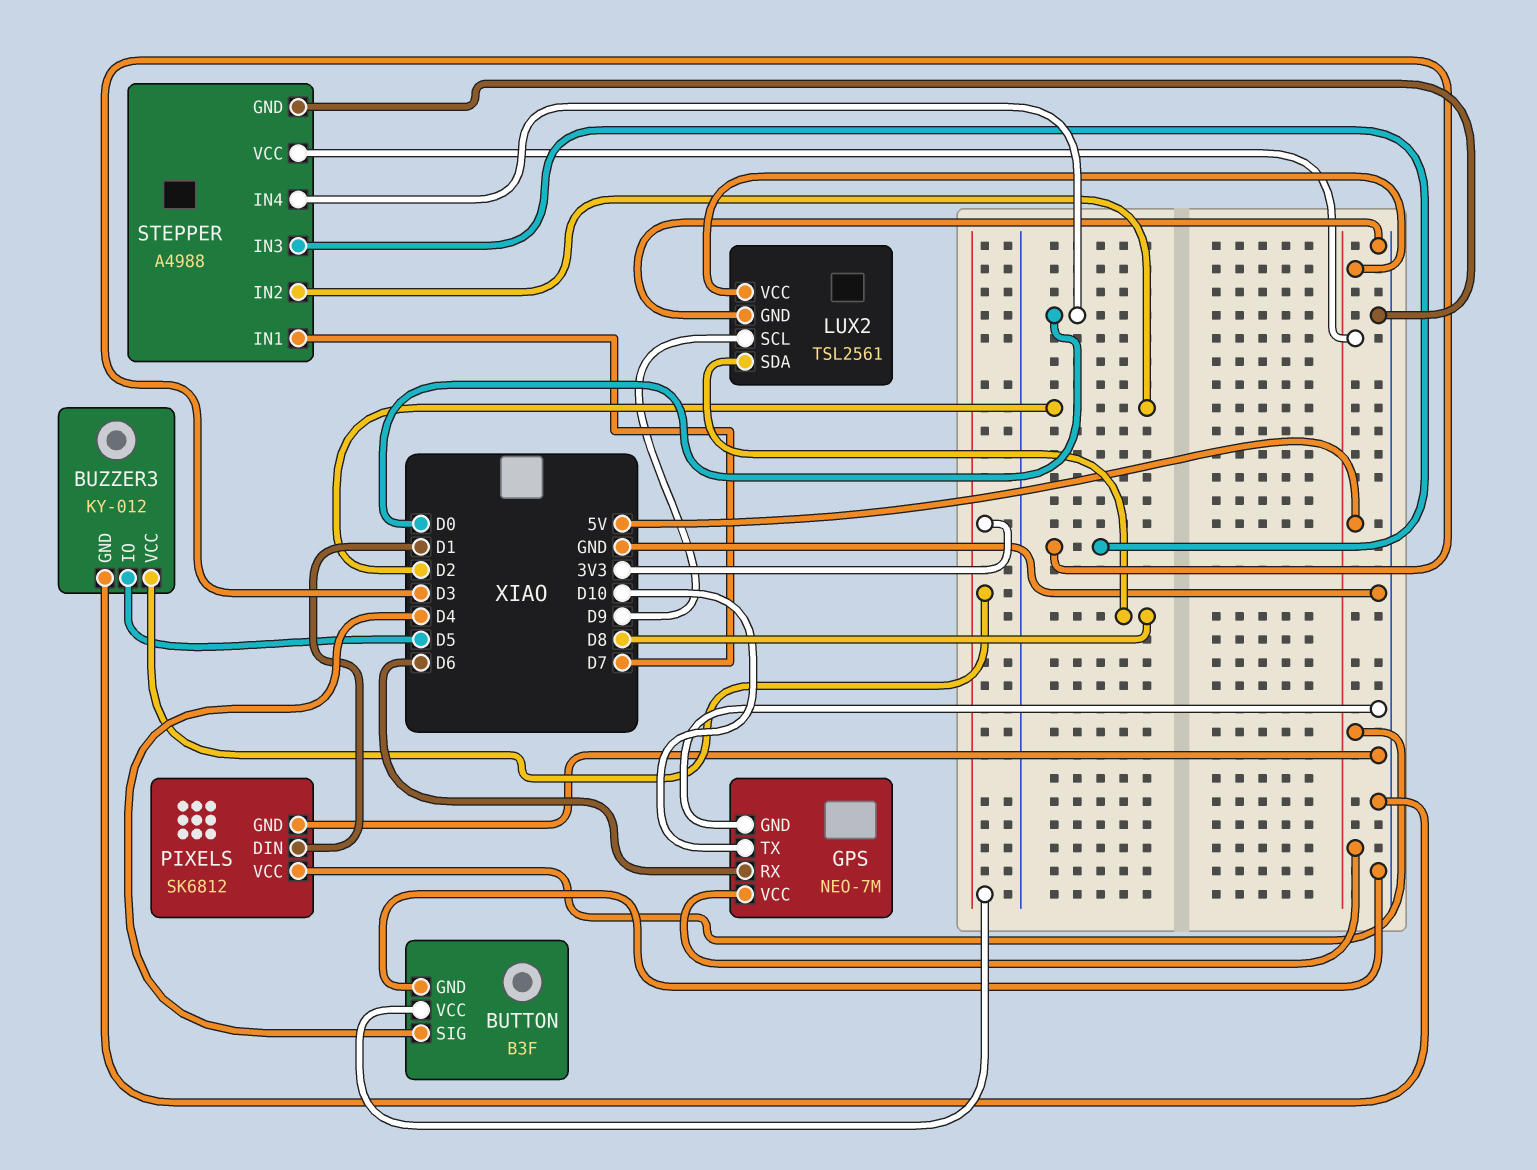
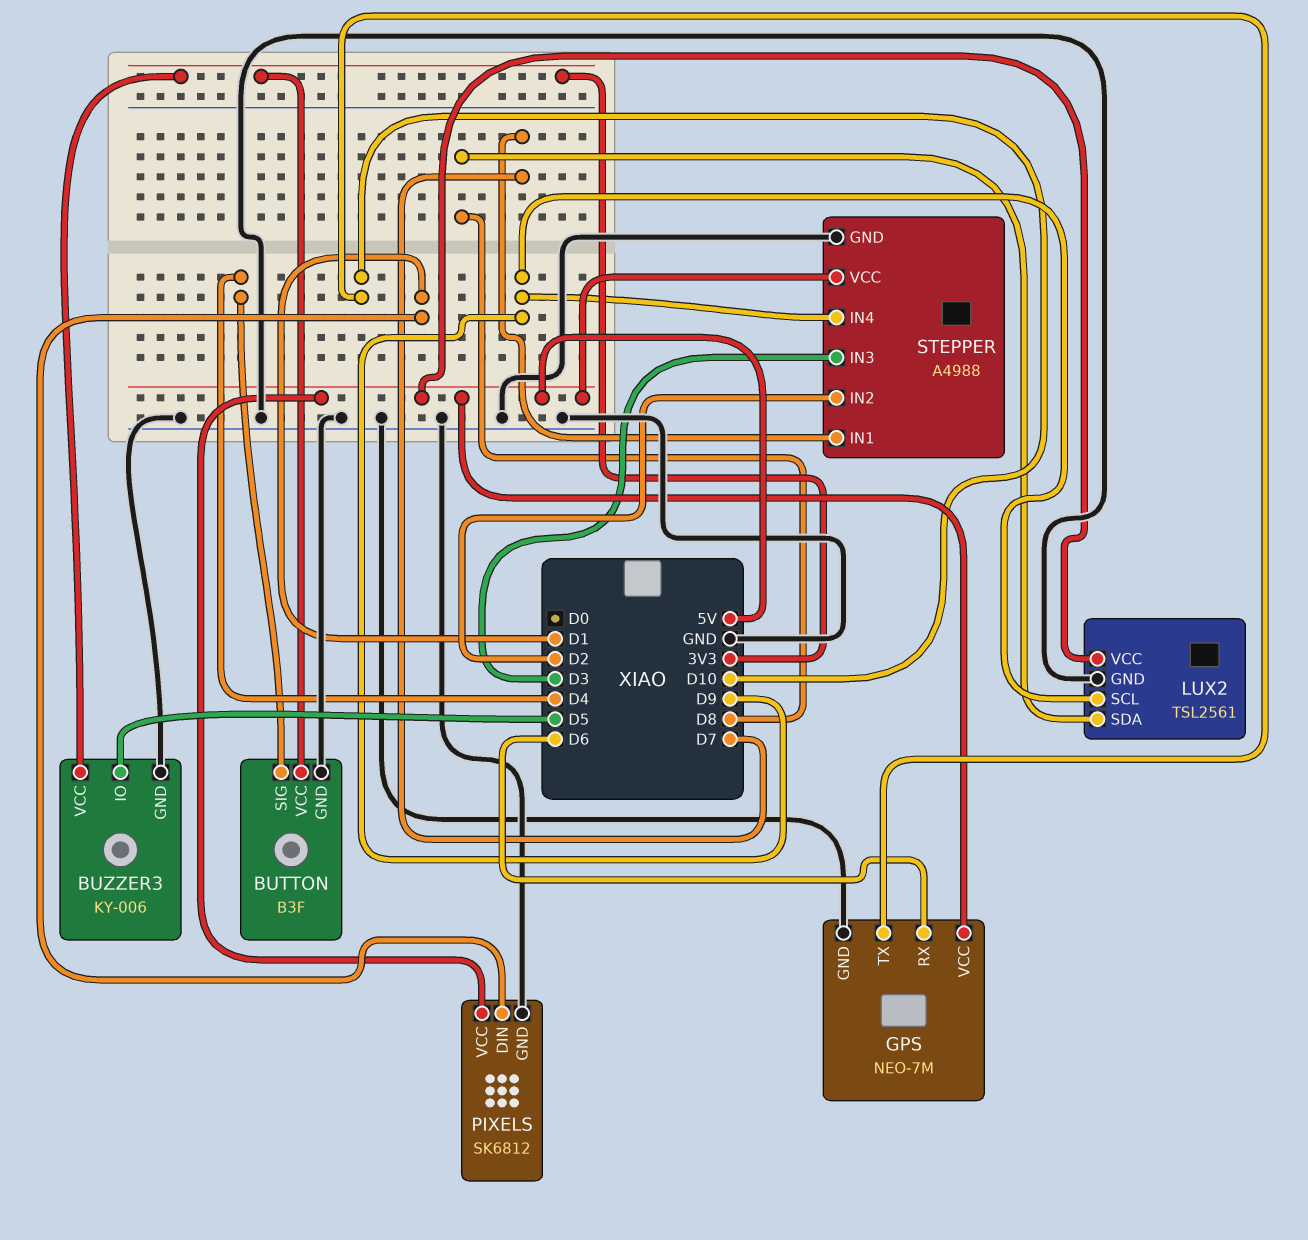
BUZZER3: KY-012 -> KY-006
STEPPER pin IN4: D0 -> D9

